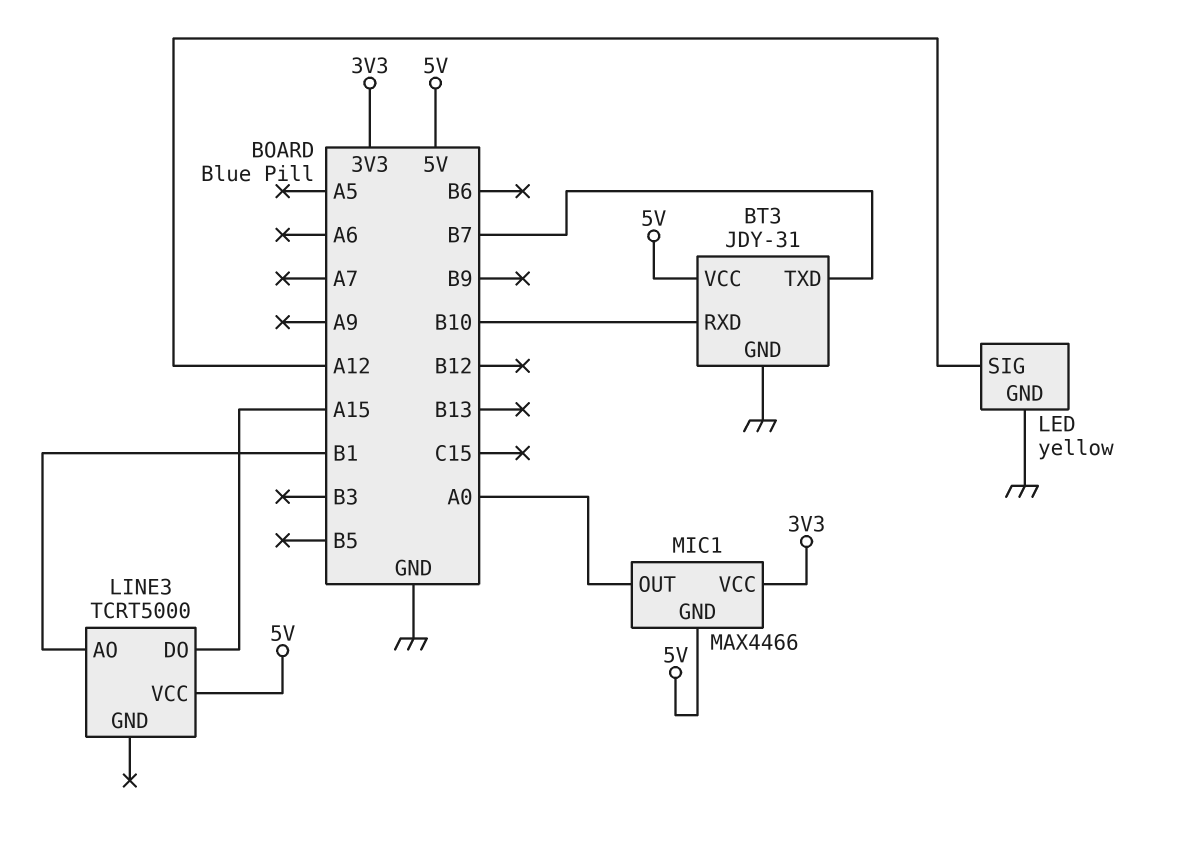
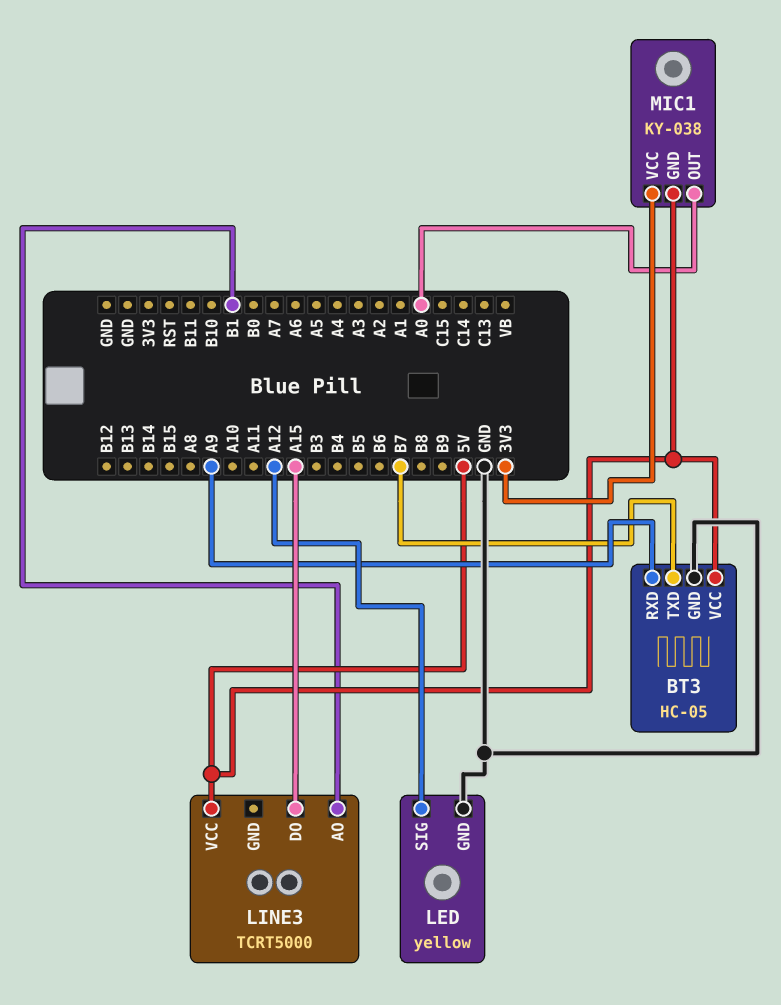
BT3: JDY-31 -> HC-05
BT3 pin RXD: B10 -> A9
MIC1: MAX4466 -> KY-038

